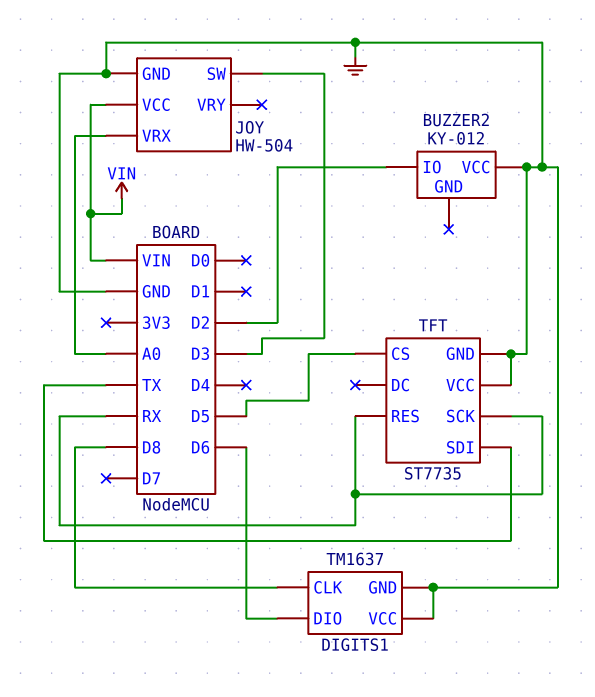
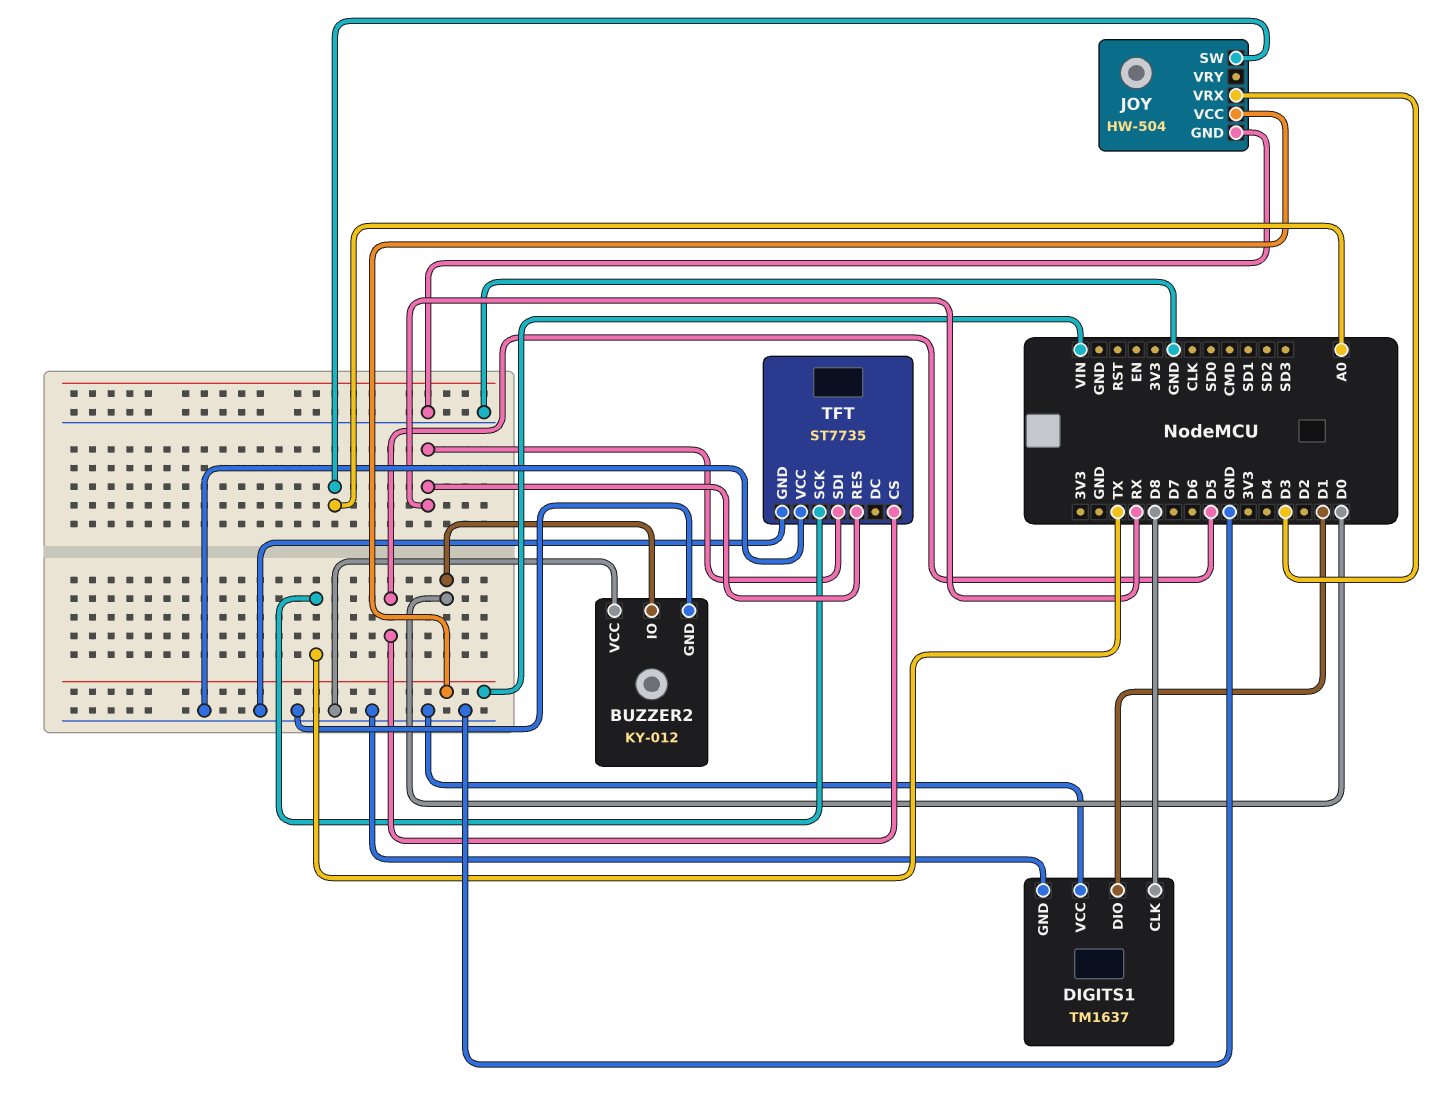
BUZZER2 pin GND: none -> GND
BUZZER2 pin IO: D2 -> D0
DIGITS1 pin DIO: D6 -> D1
JOY pin SW: D3 -> A0
JOY pin VRX: A0 -> D3
TFT pin SCK: RX -> TX
TFT pin SDI: TX -> RX

